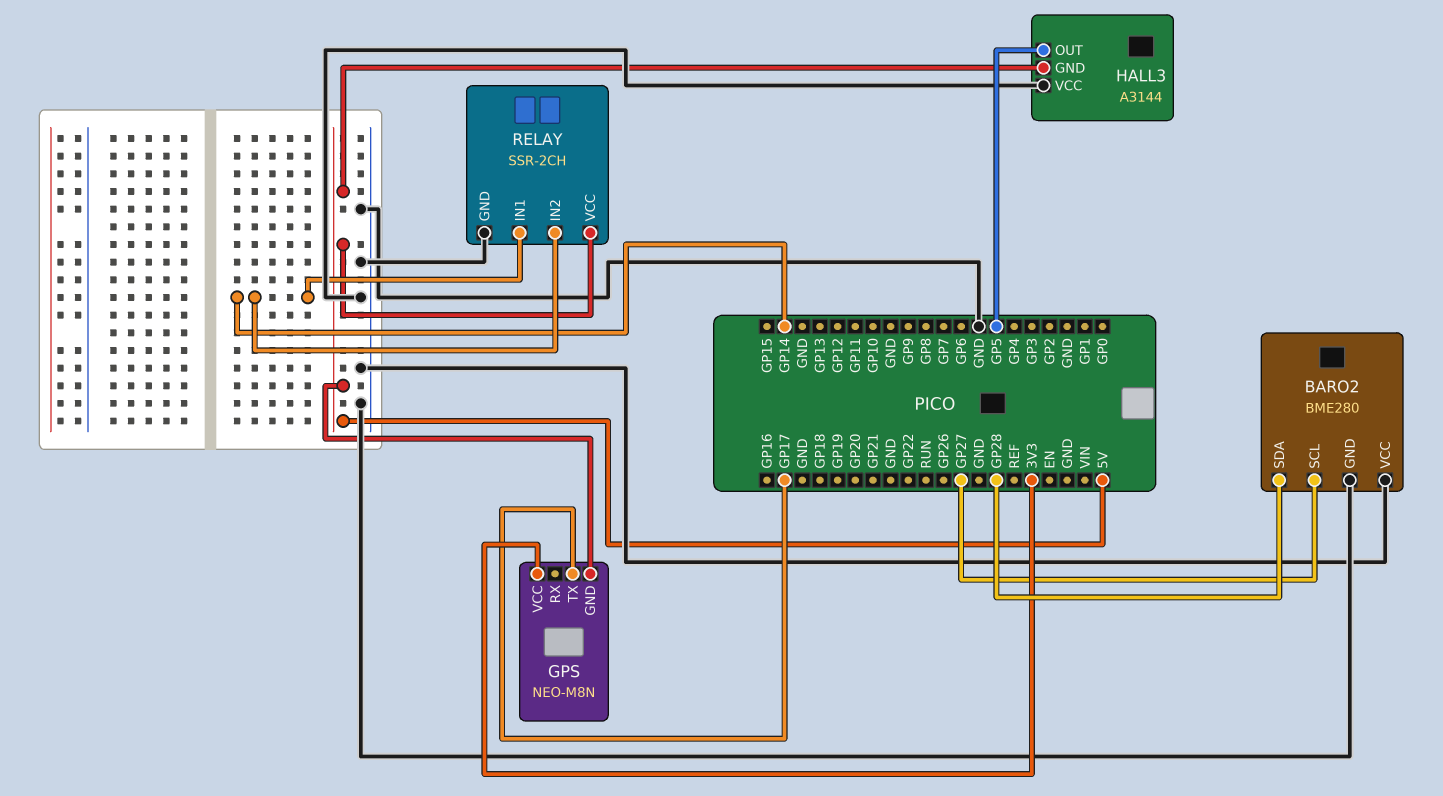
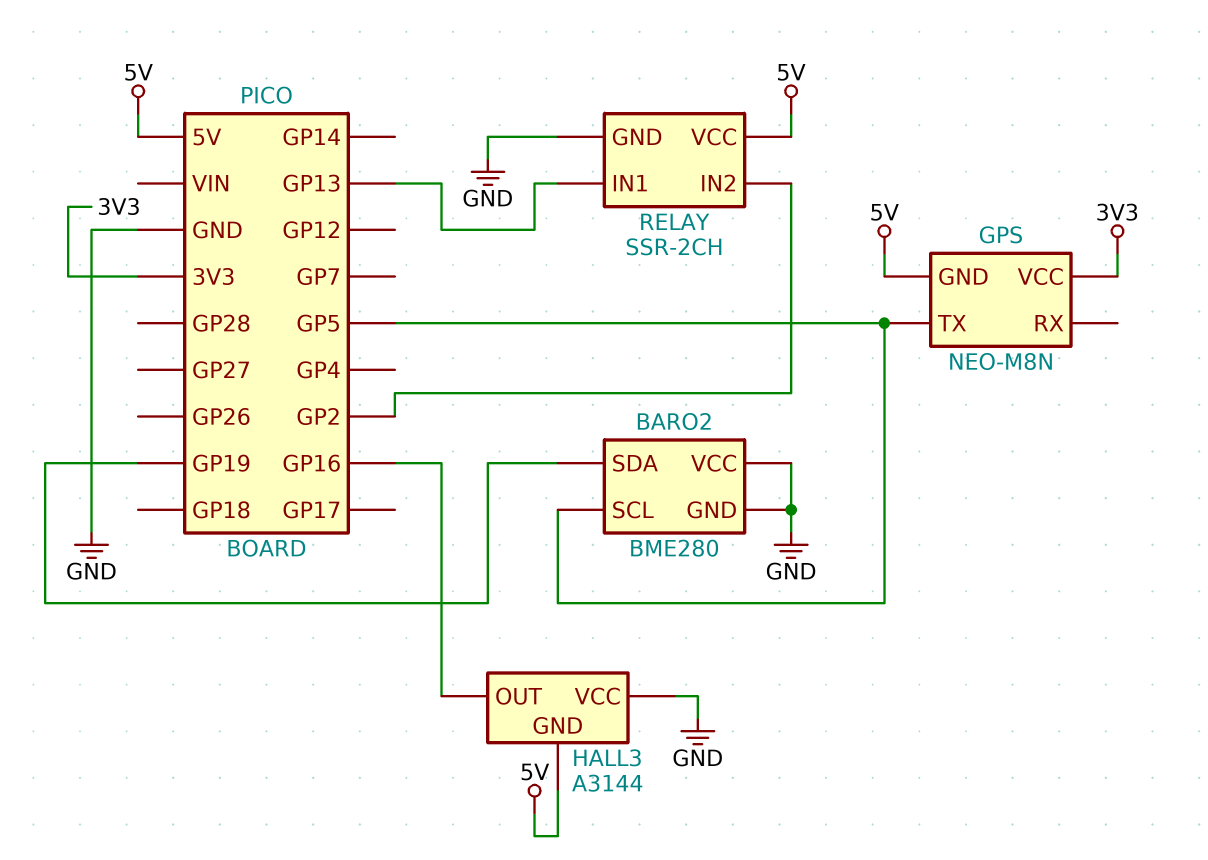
BARO2 pin SCL: GP27 -> GP5
BARO2 pin SDA: GP28 -> GP19
GPS pin TX: GP17 -> GP5
HALL3 pin OUT: GP5 -> GP16
RELAY pin IN1: GP14 -> GP13
RELAY pin IN2: GP14 -> GP2

